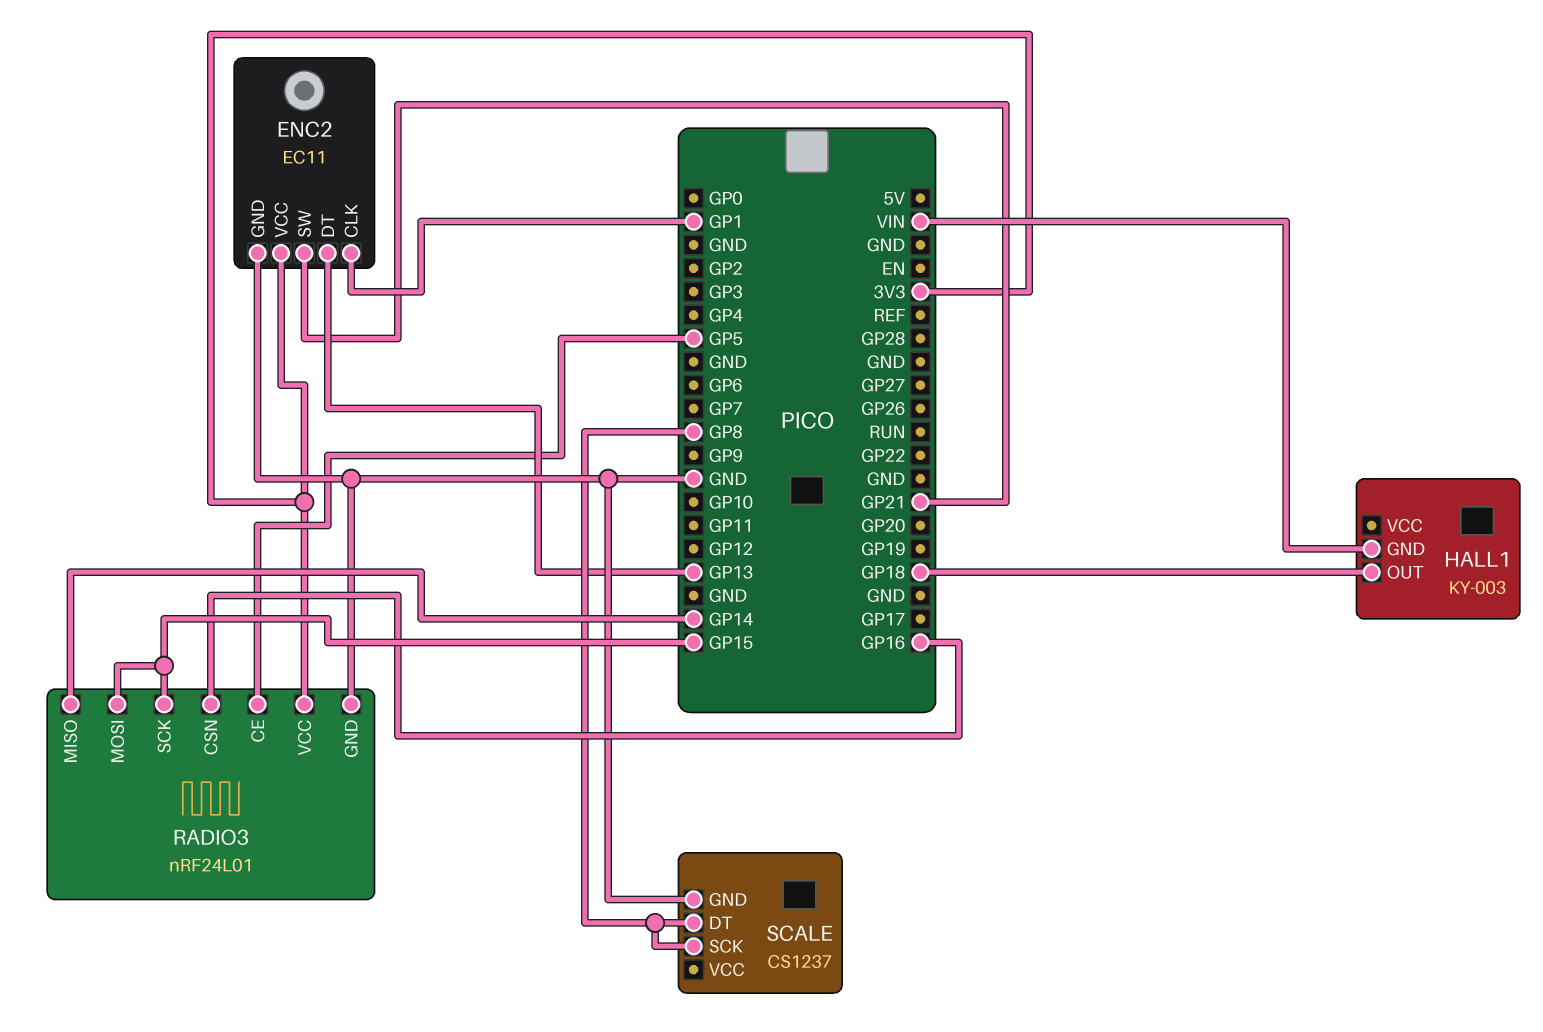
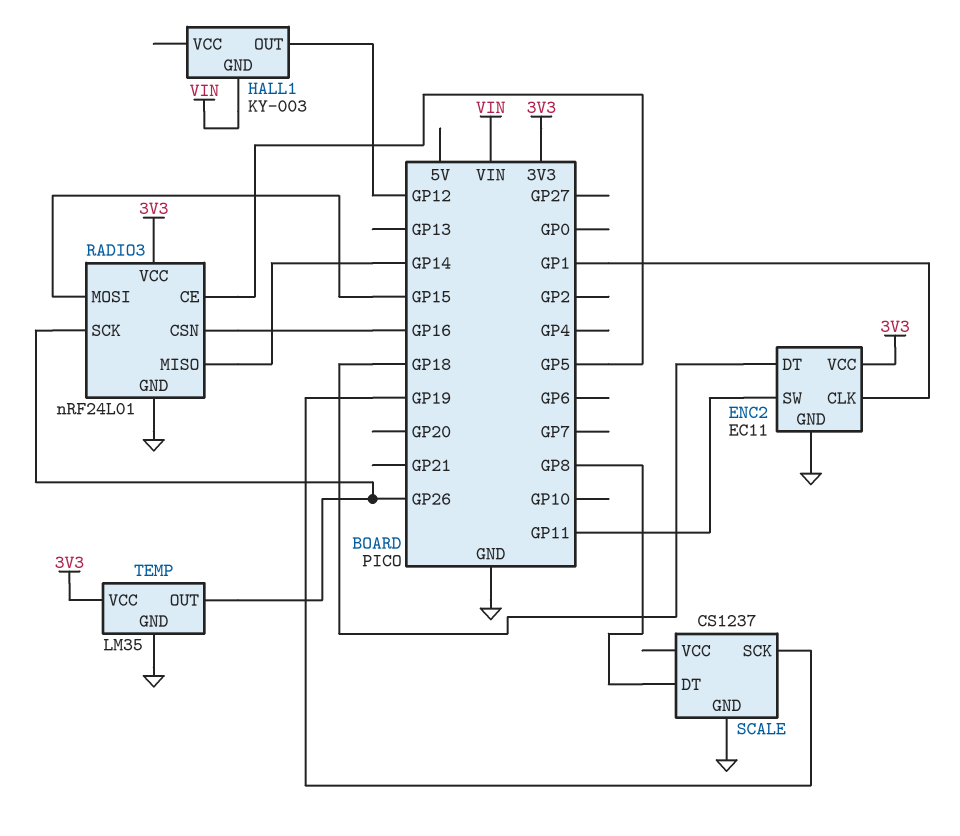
ENC2 pin DT: GP13 -> GP18
ENC2 pin SW: GP21 -> GP11
HALL1 pin OUT: GP18 -> GP12
RADIO3 pin SCK: GP15 -> GP26
SCALE pin SCK: GP8 -> GP19
TEMP: none -> LM35
TEMP pin GND: none -> GND
TEMP pin OUT: none -> GP26
TEMP pin VCC: none -> 3V3

